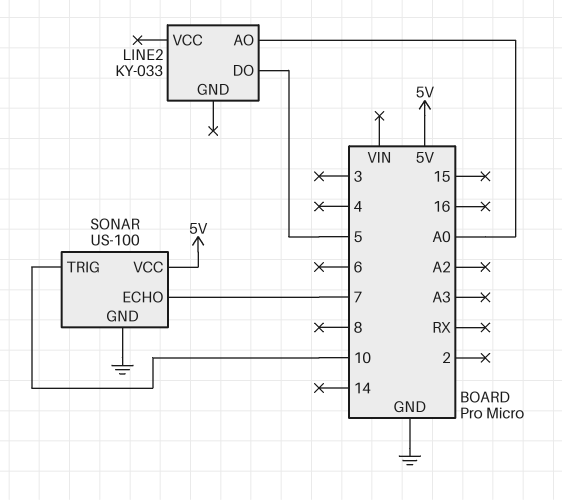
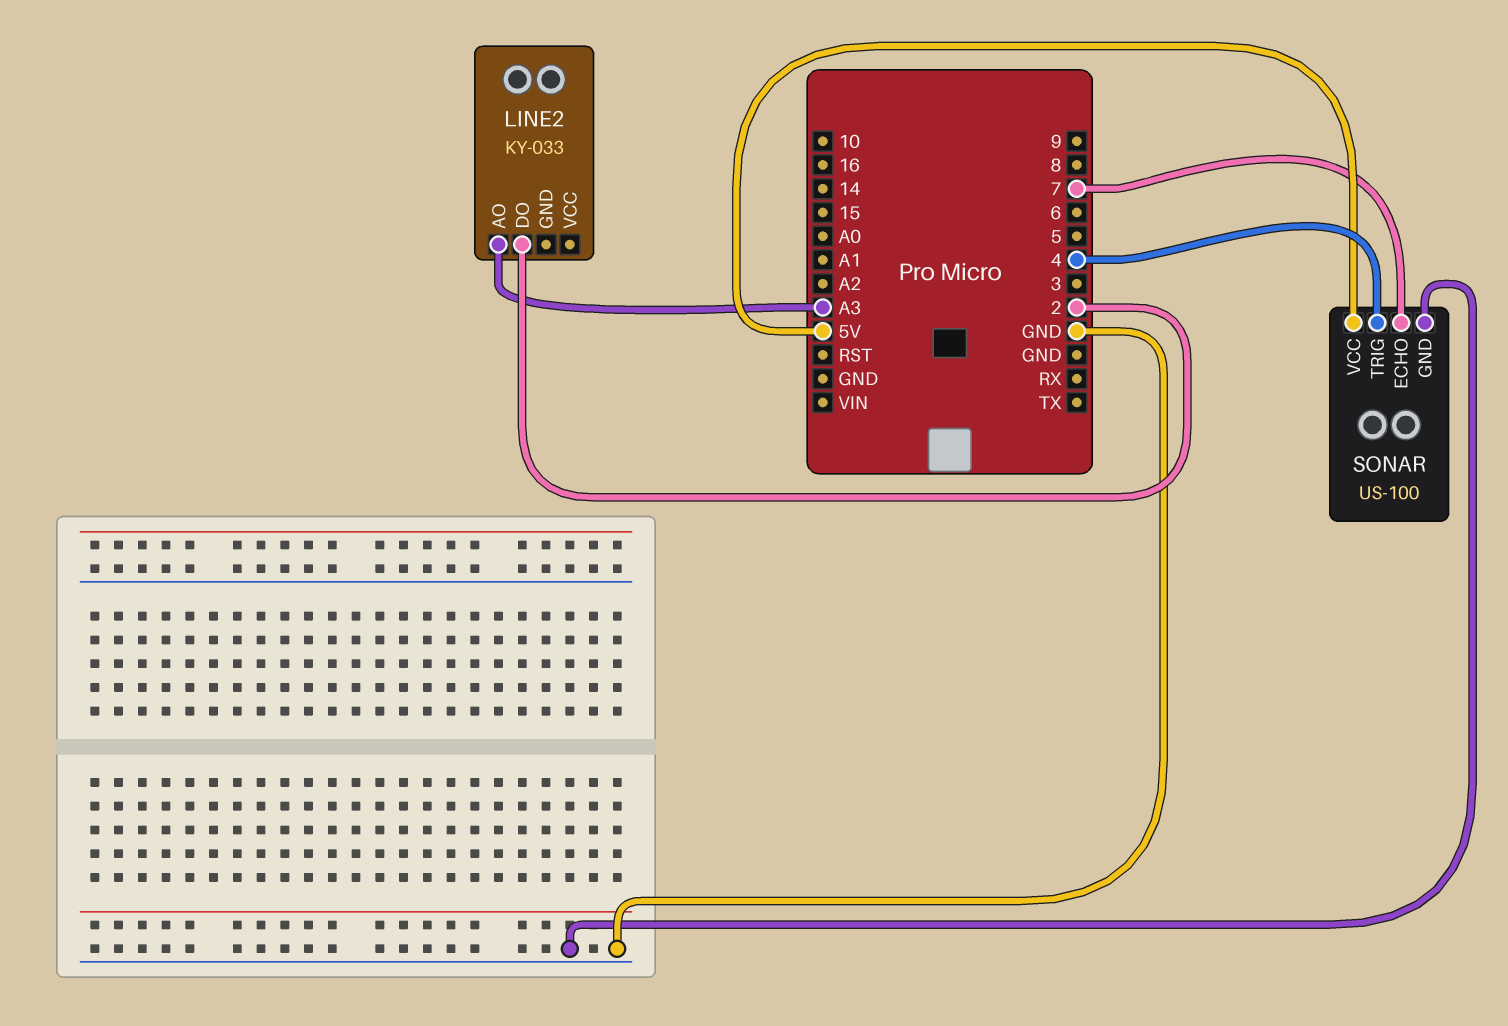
LINE2 pin AO: A0 -> A3
LINE2 pin DO: 5 -> 2
SONAR pin TRIG: 10 -> 4

